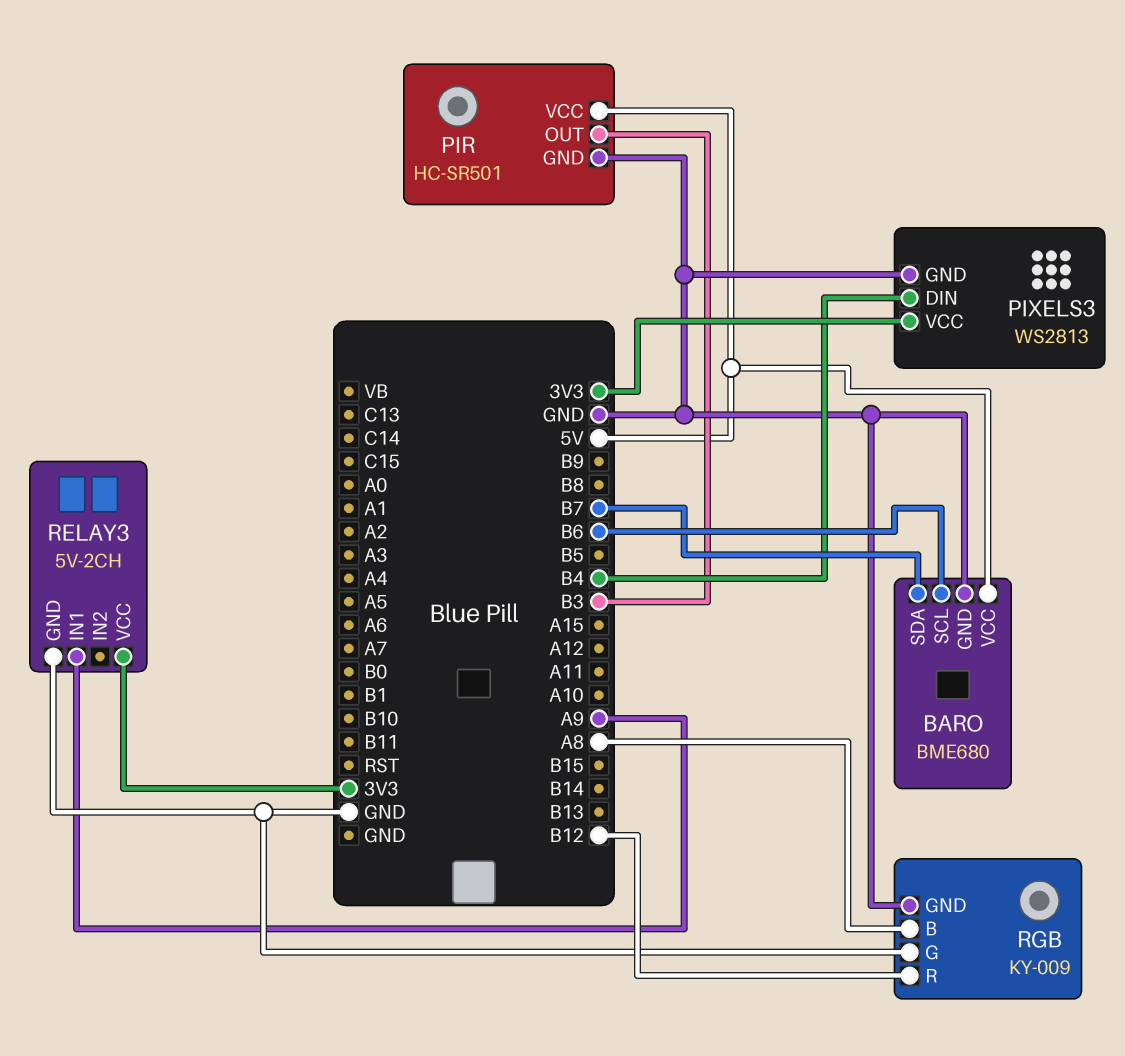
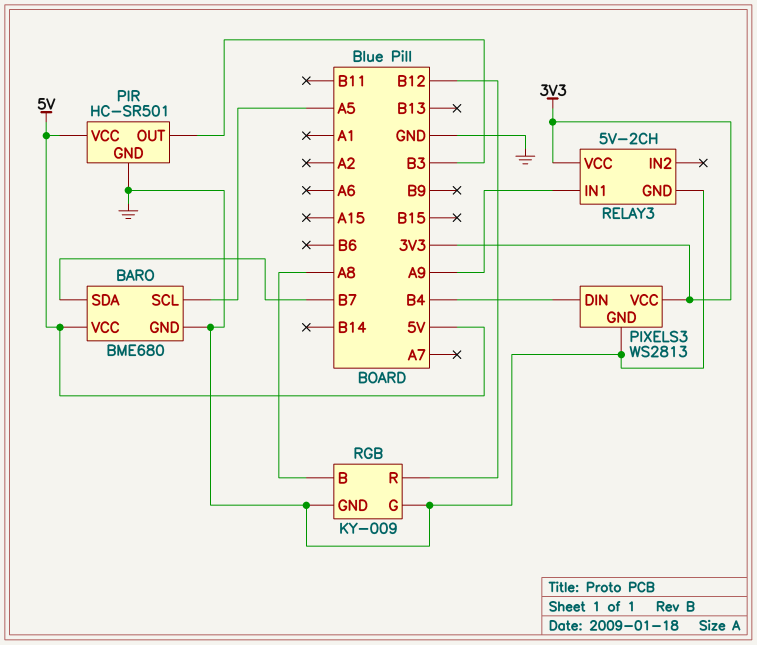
BARO pin SCL: B6 -> A5

